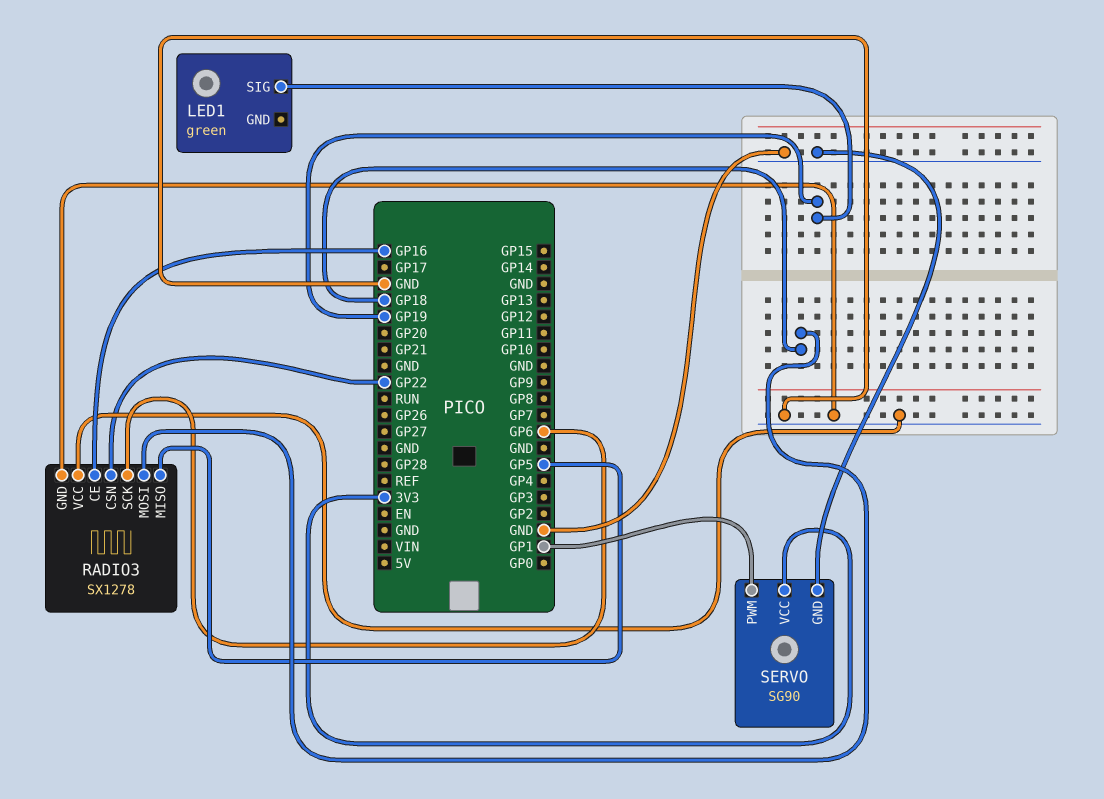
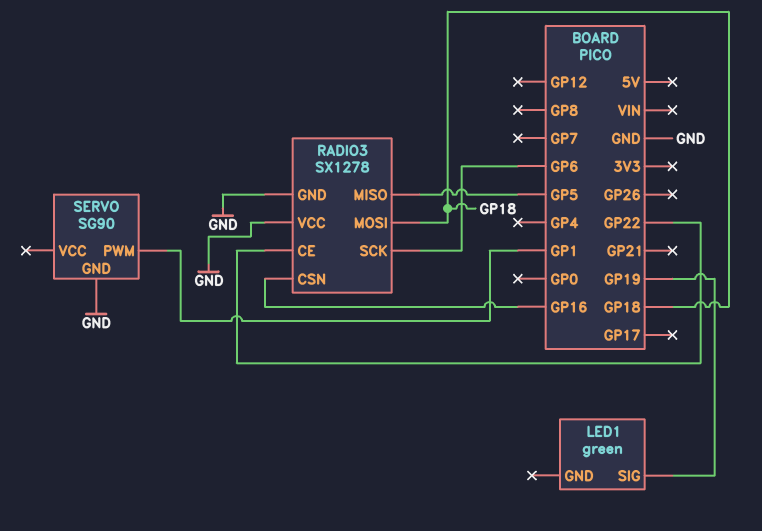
RADIO3 pin CE: GP16 -> GP22
RADIO3 pin CSN: GP22 -> GP16
SERVO pin VCC: 3V3 -> none

